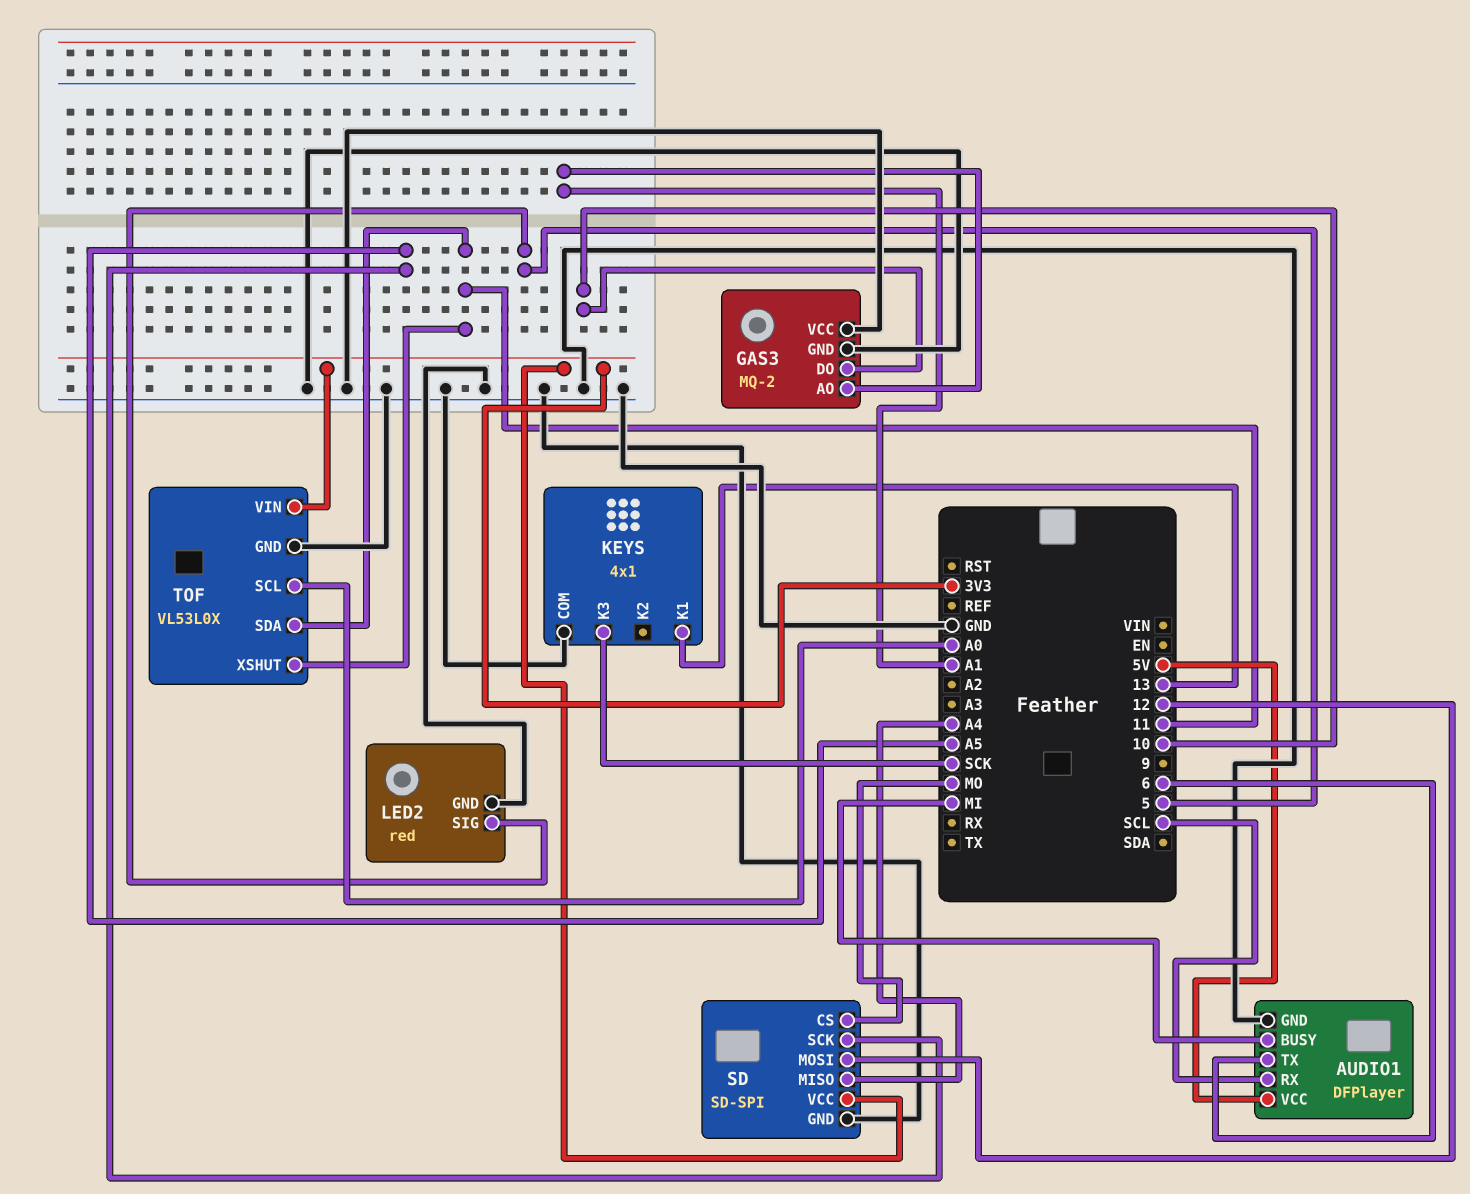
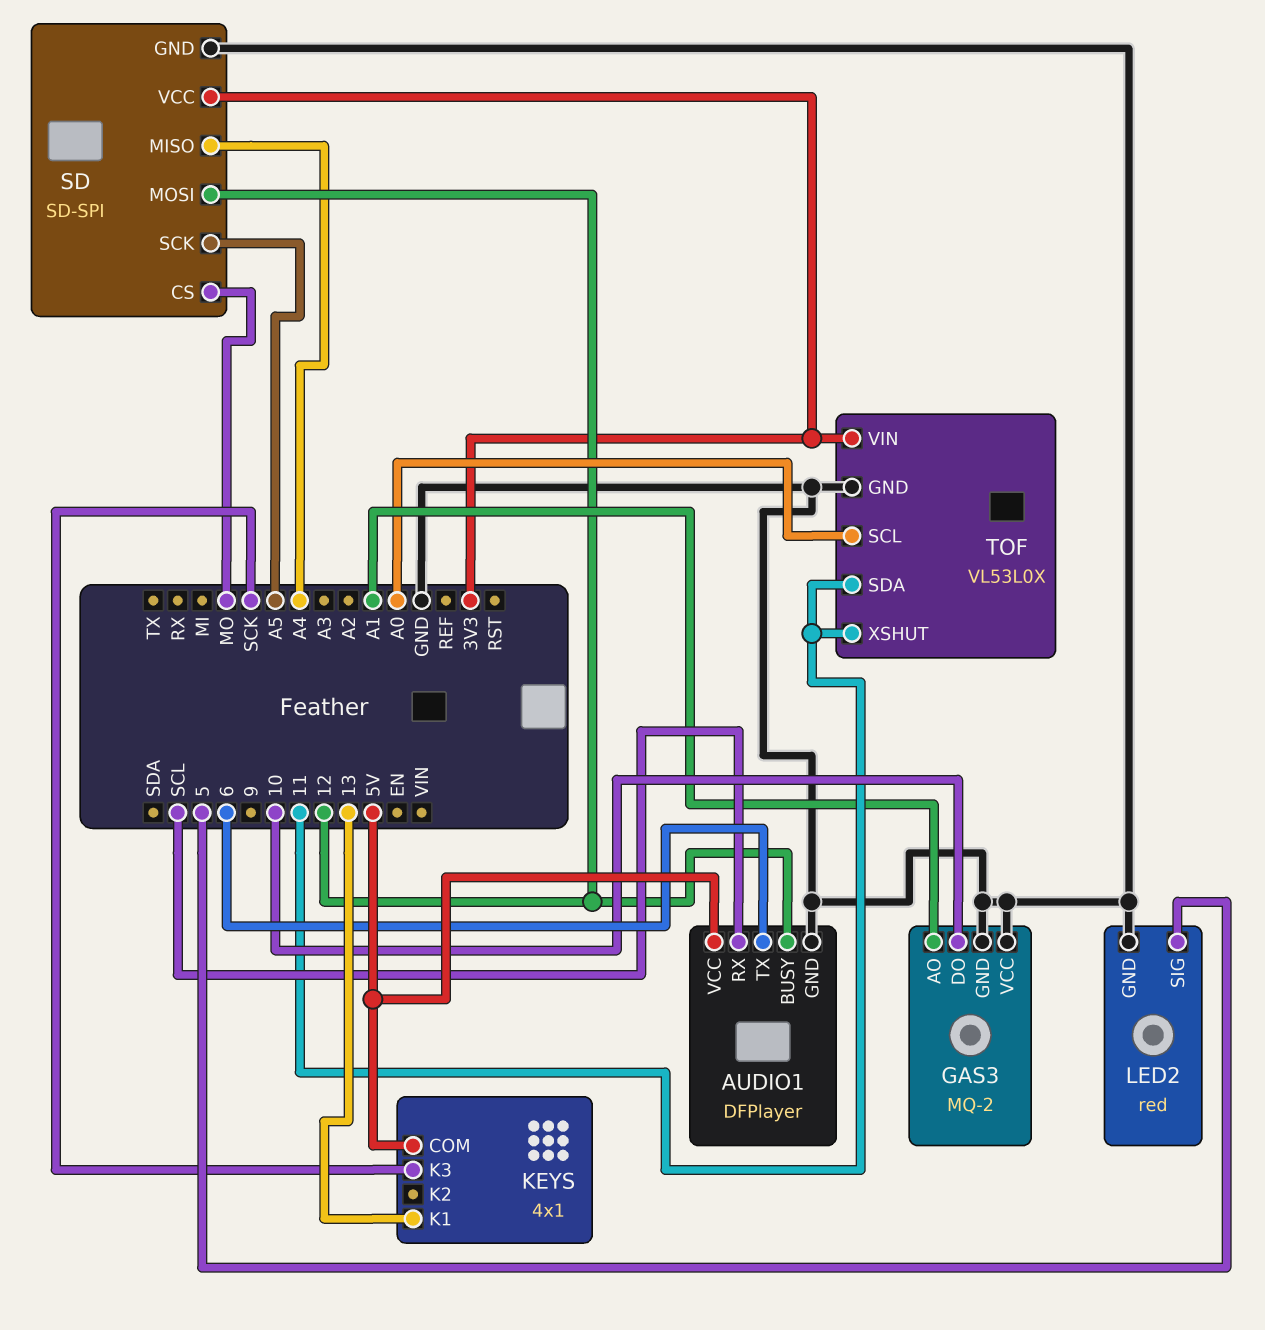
AUDIO1 pin BUSY: MI -> 12
KEYS pin COM: GND -> 5V

